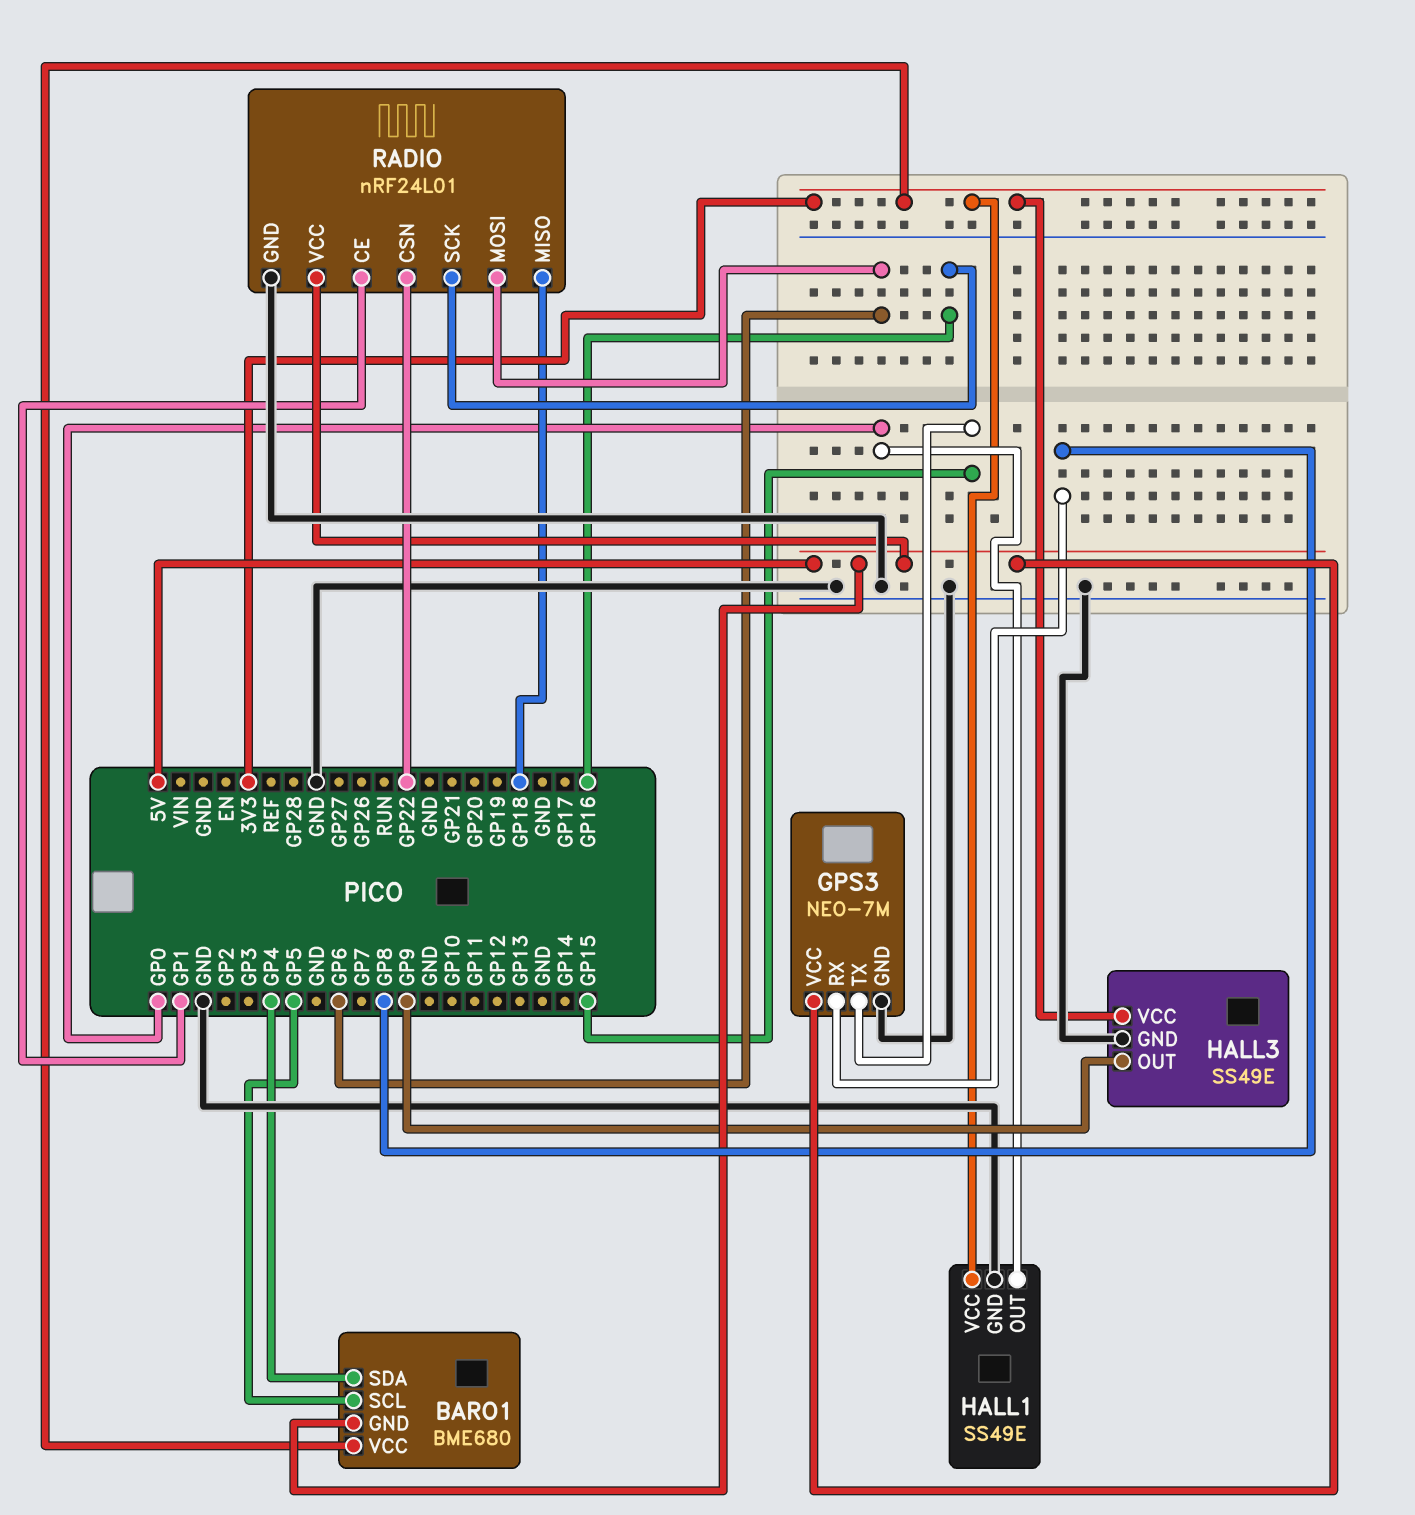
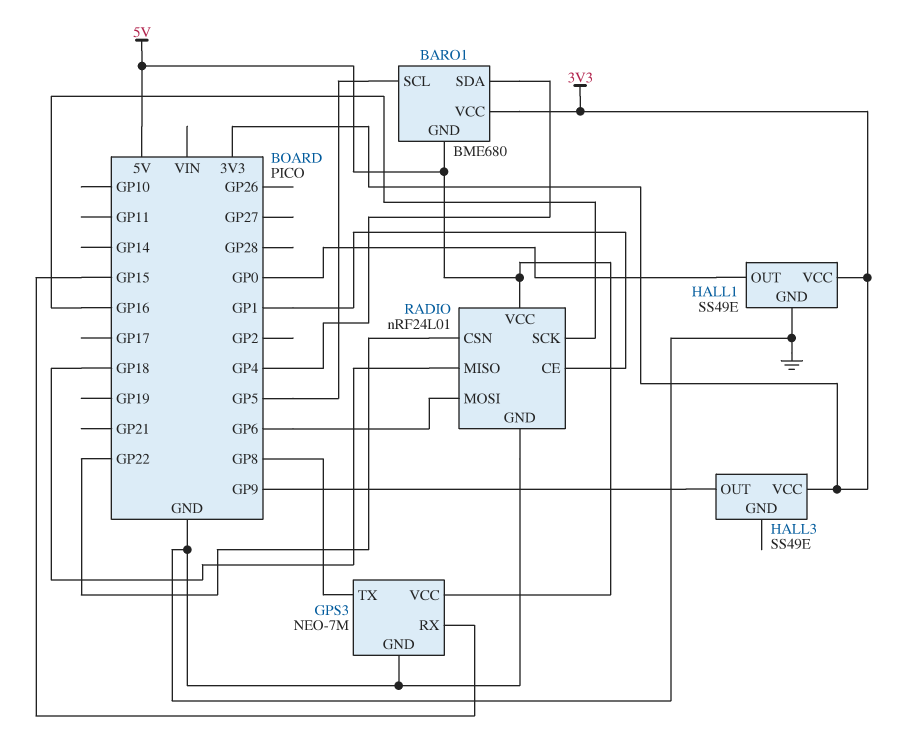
GPS3 pin RX: GP8 -> GP15
GPS3 pin TX: GP15 -> GP8
HALL3 pin GND: GND -> none

